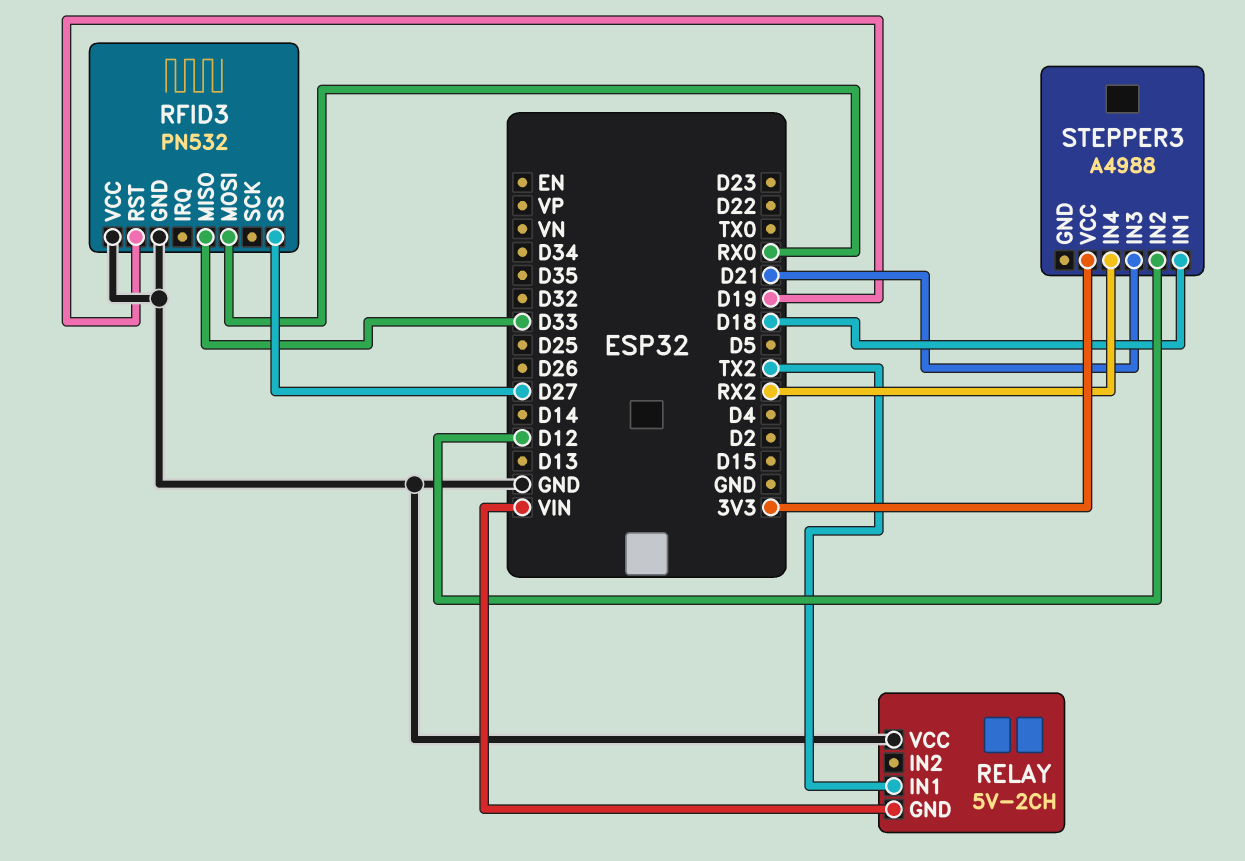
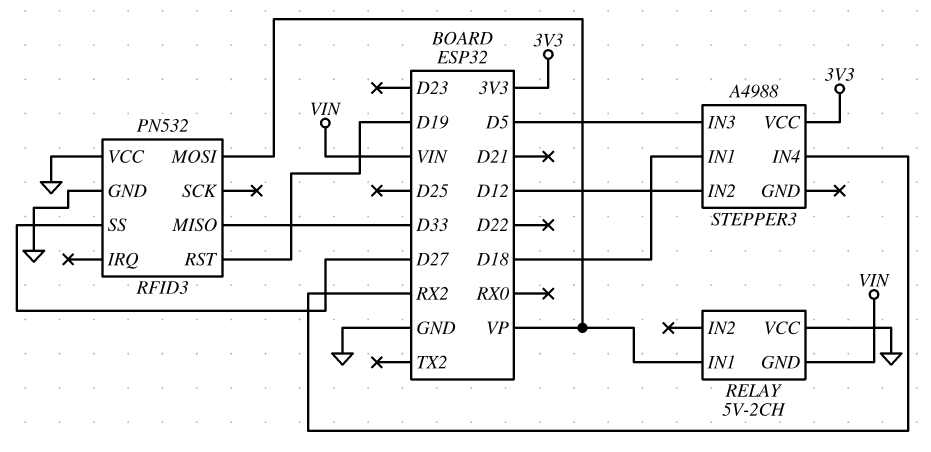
RELAY pin IN1: TX2 -> VP
RFID3 pin MOSI: RX0 -> VP
STEPPER3 pin IN3: D21 -> D5

